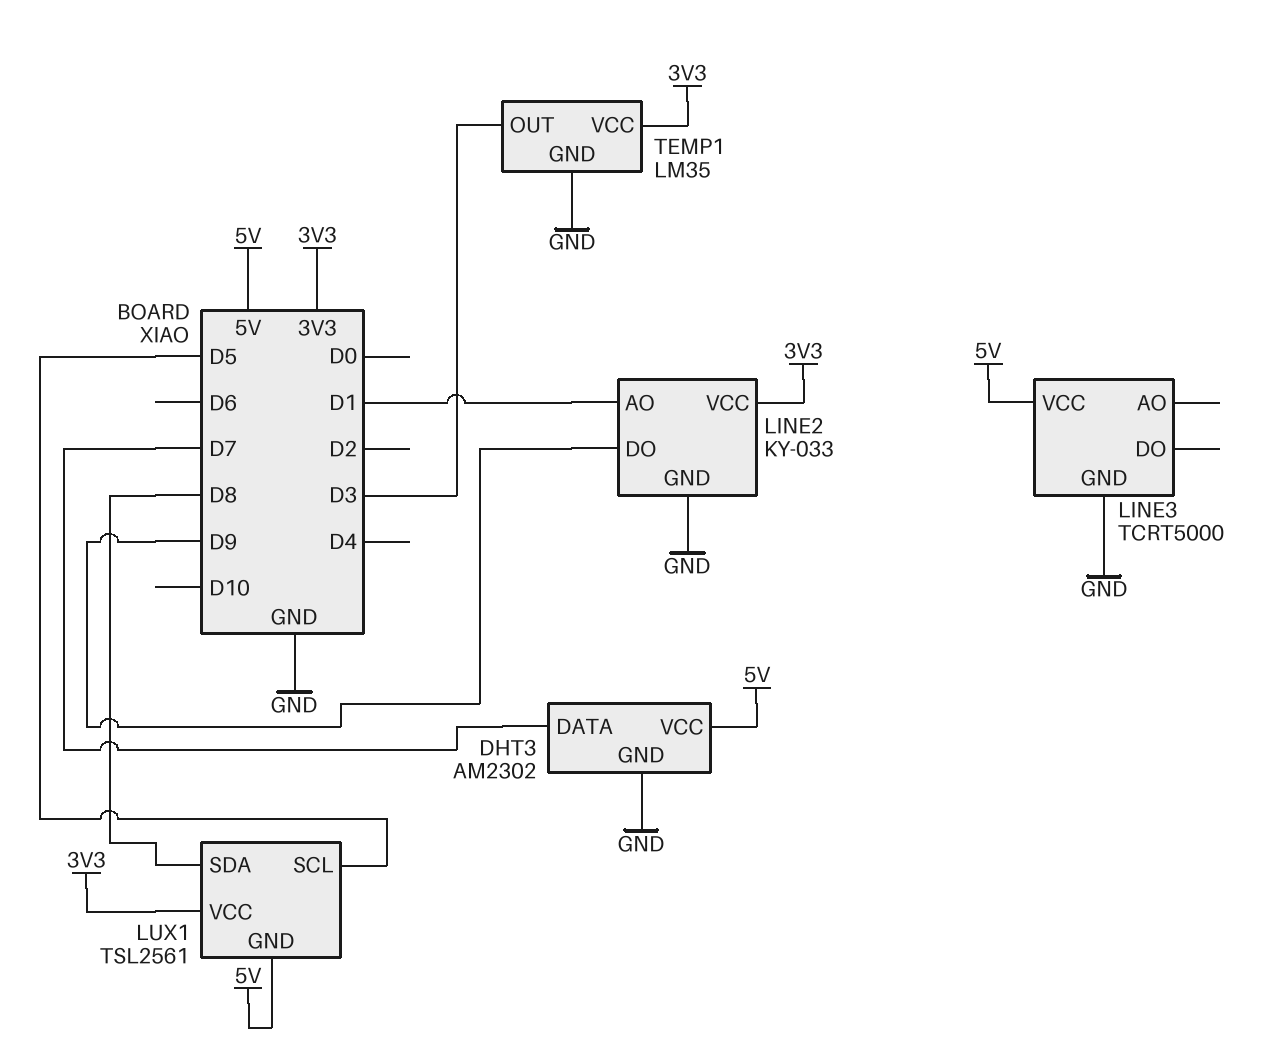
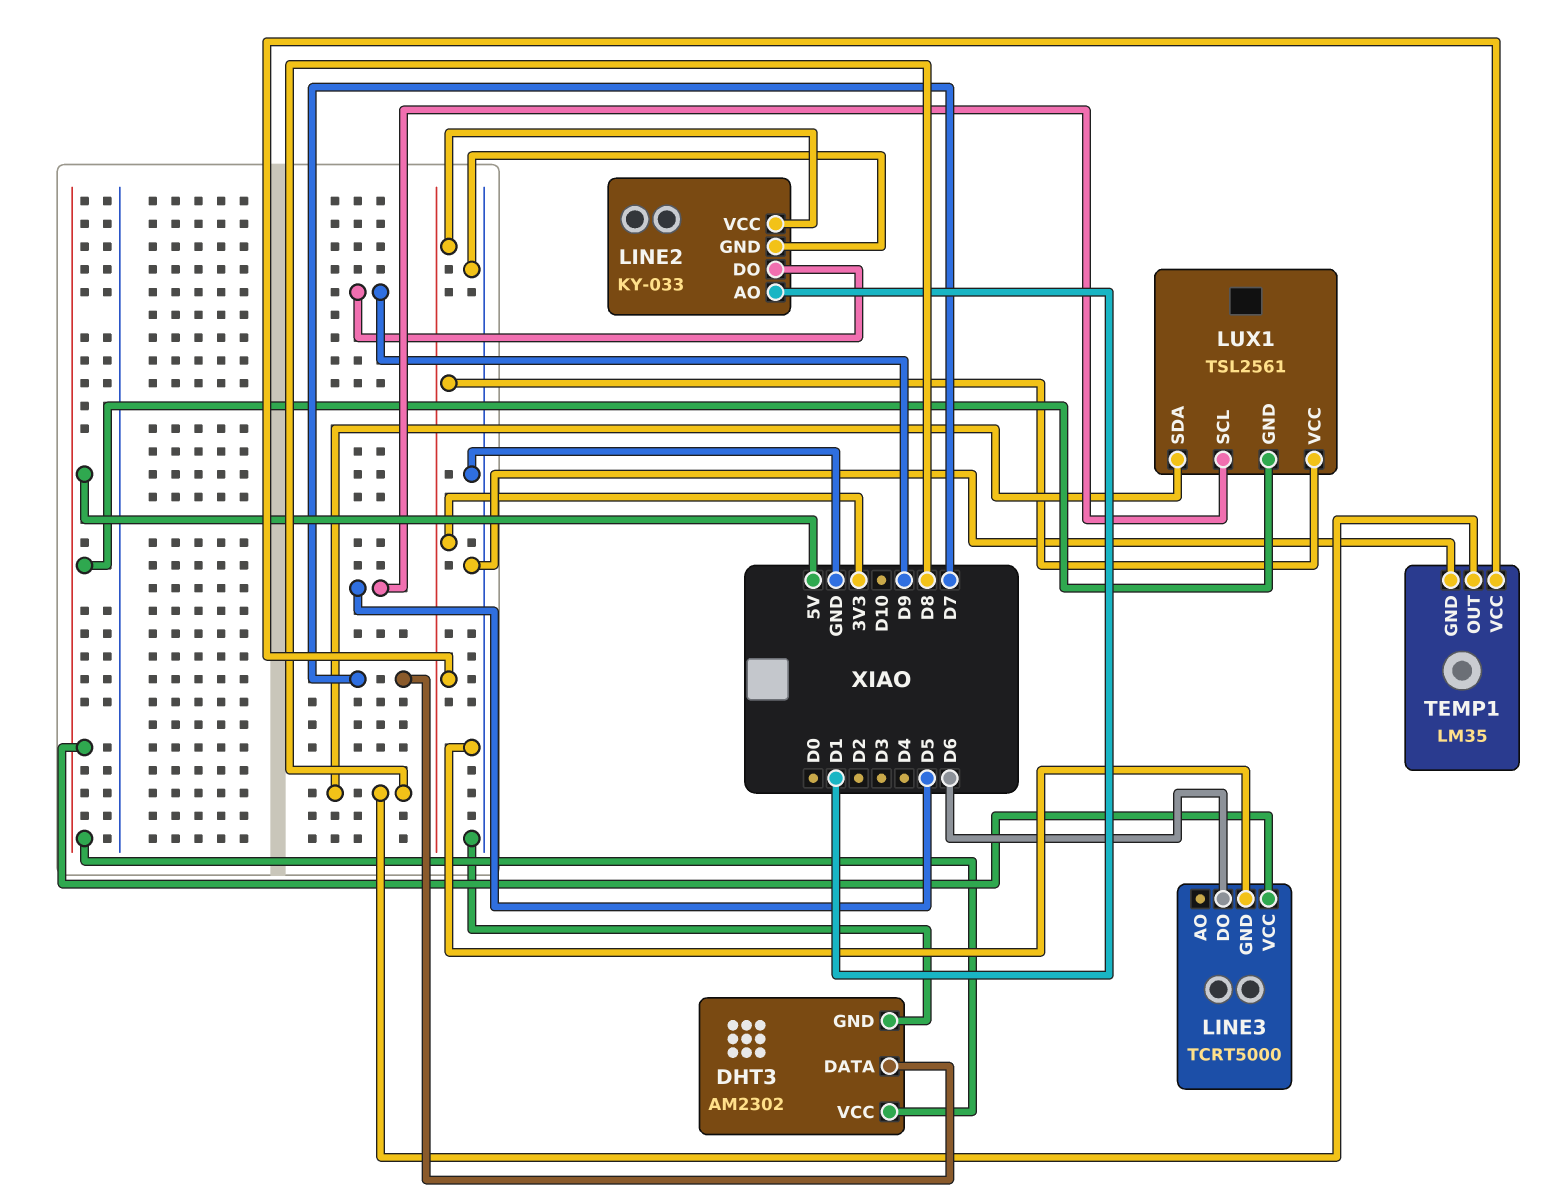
LINE3 pin DO: none -> D6
TEMP1 pin OUT: D3 -> D8

